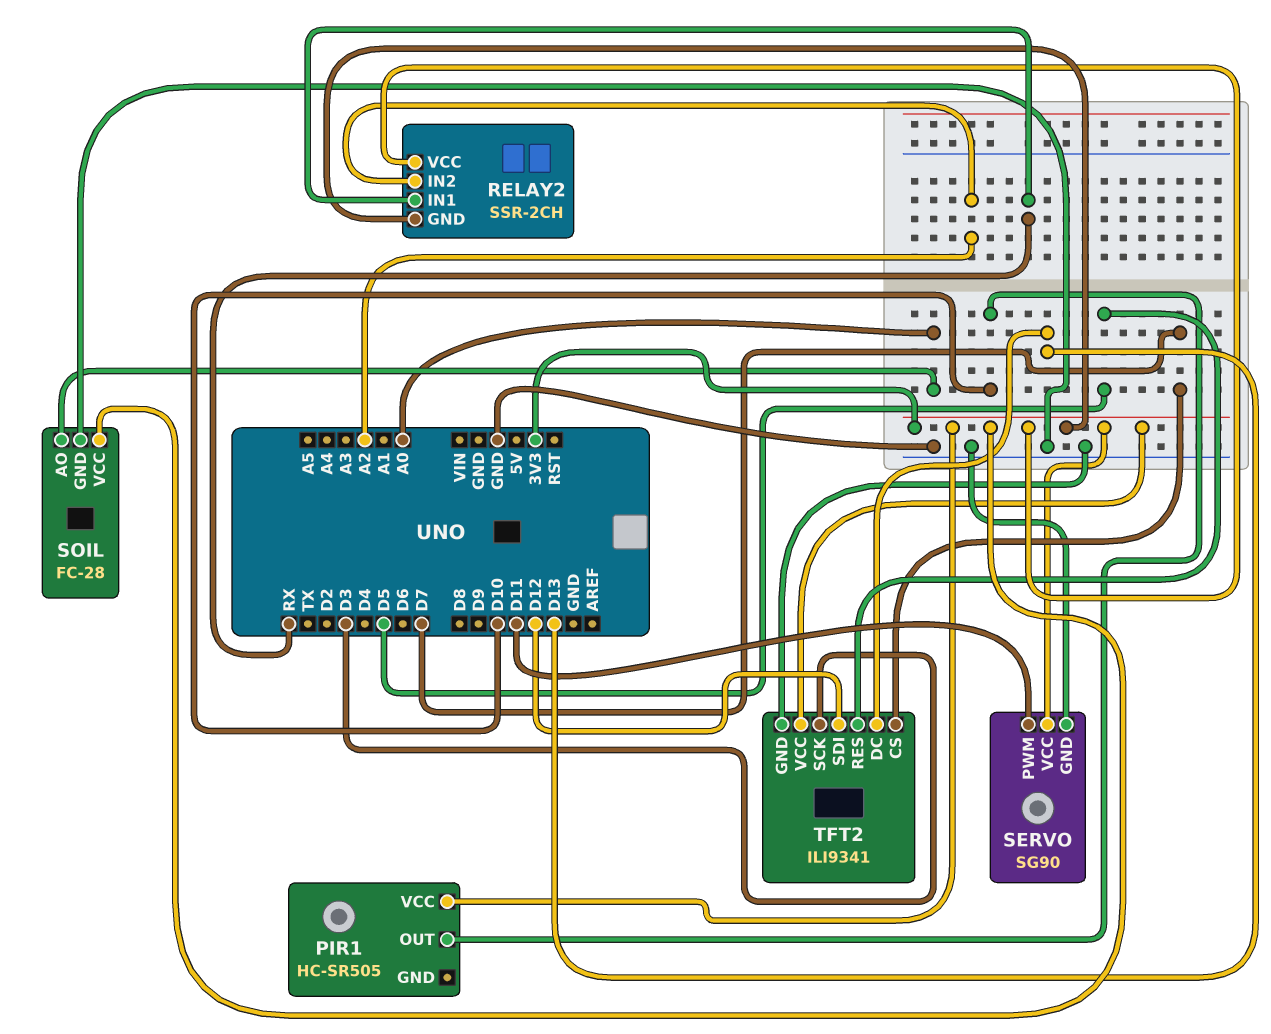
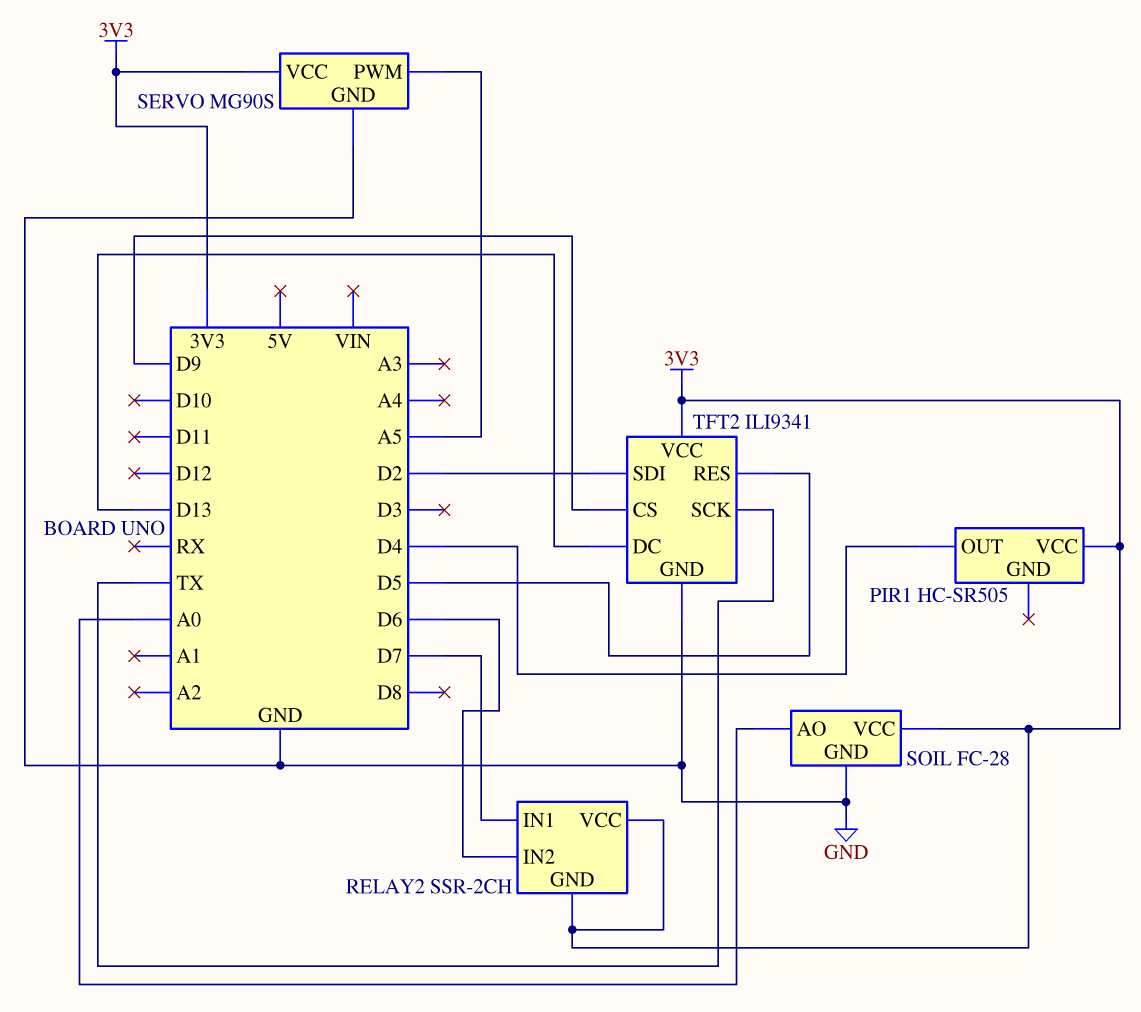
PIR1 pin OUT: D10 -> D4
RELAY2 pin IN1: RX -> D7
RELAY2 pin IN2: A2 -> D6
SERVO: SG90 -> MG90S
SERVO pin PWM: D11 -> A5
TFT2 pin CS: D7 -> D9
TFT2 pin SCK: D3 -> TX
TFT2 pin SDI: D12 -> D2

